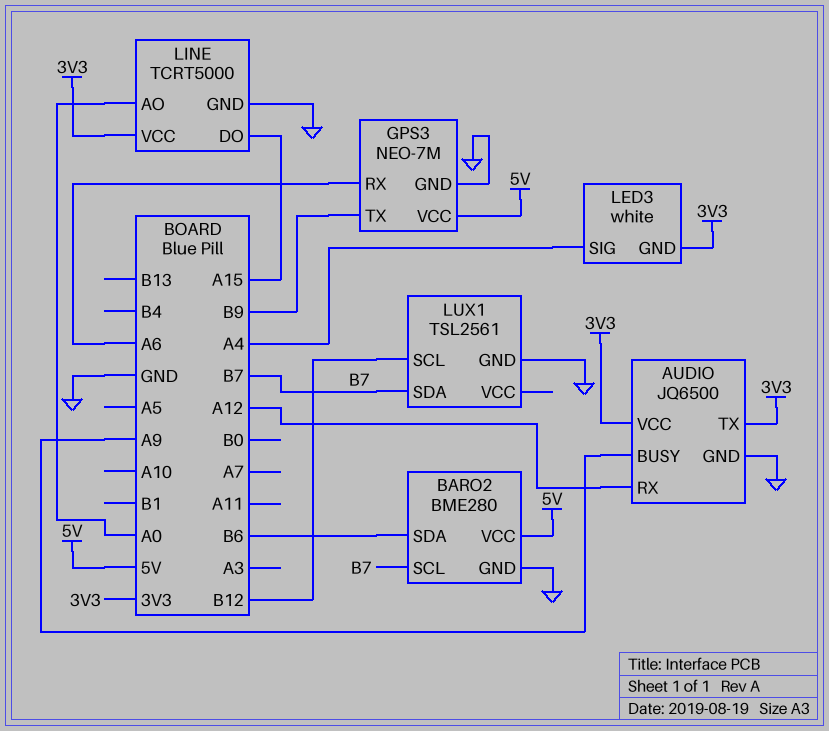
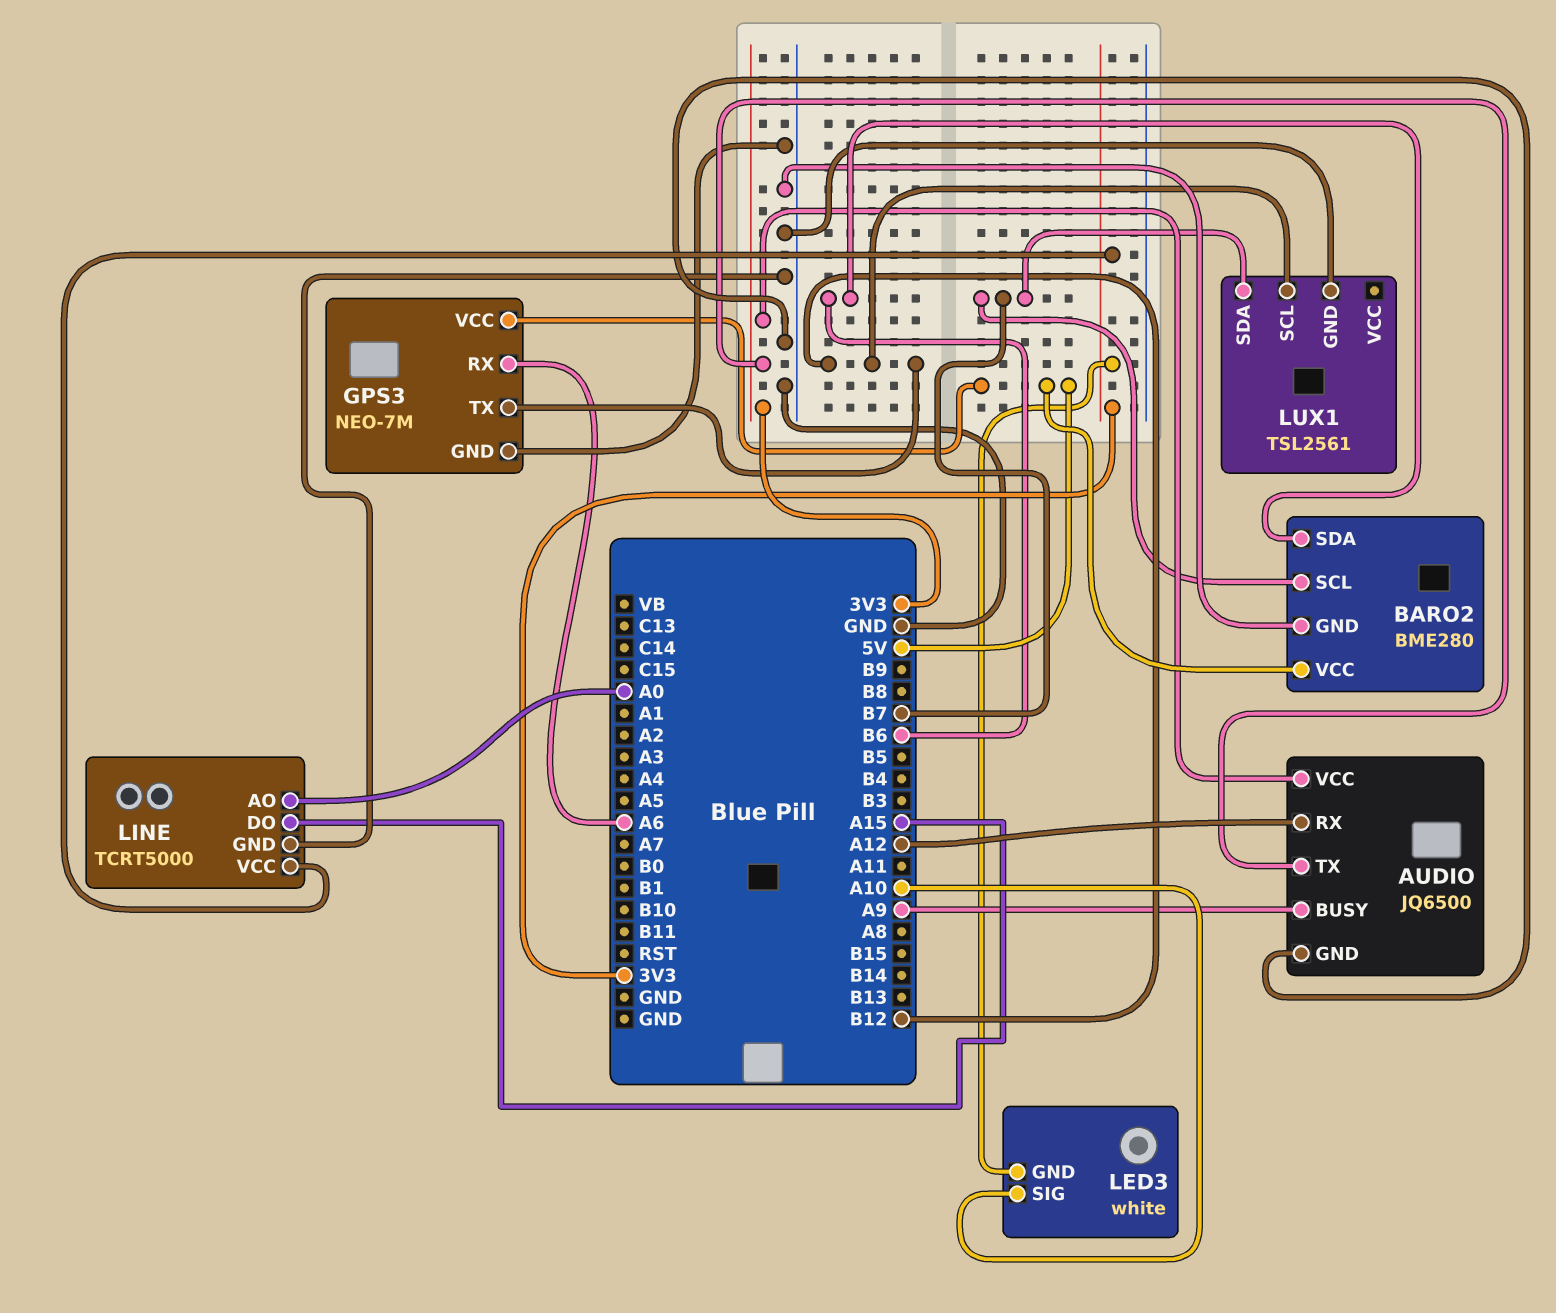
GPS3 pin TX: B9 -> B12
LED3 pin SIG: A4 -> A10

